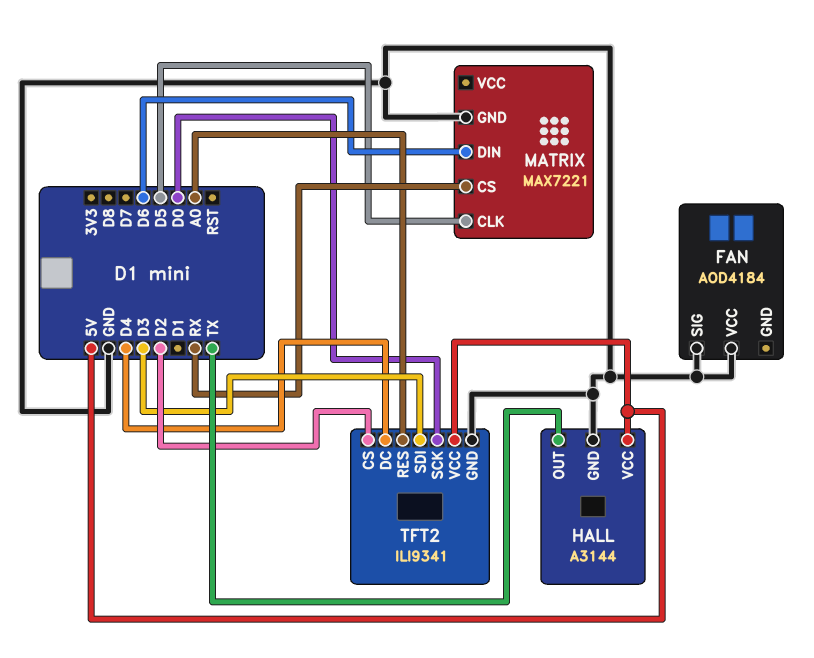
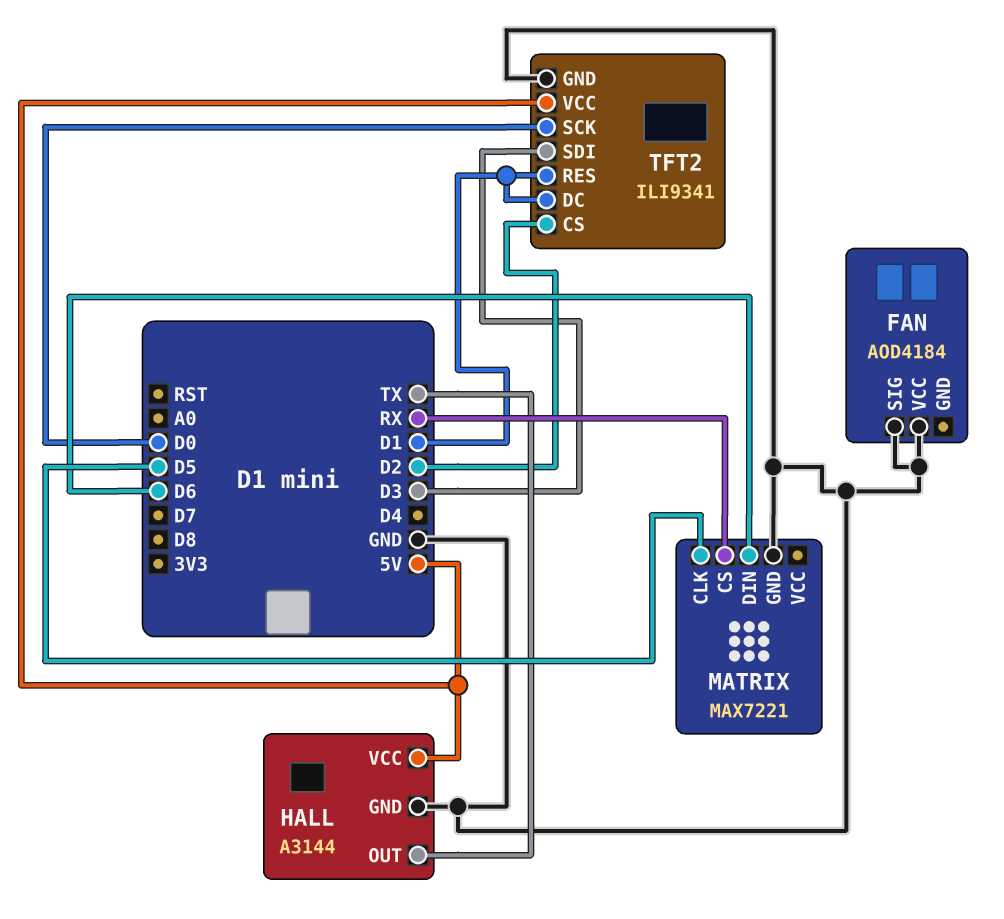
TFT2 pin DC: D4 -> D1
TFT2 pin RES: A0 -> D1

